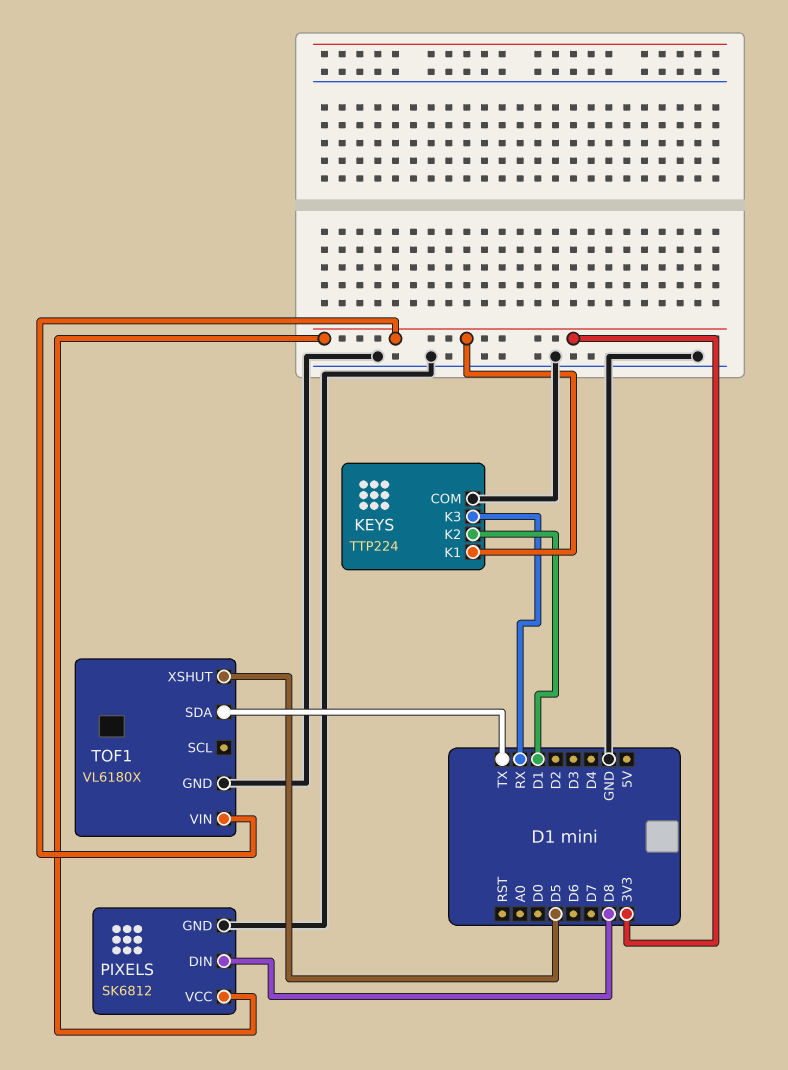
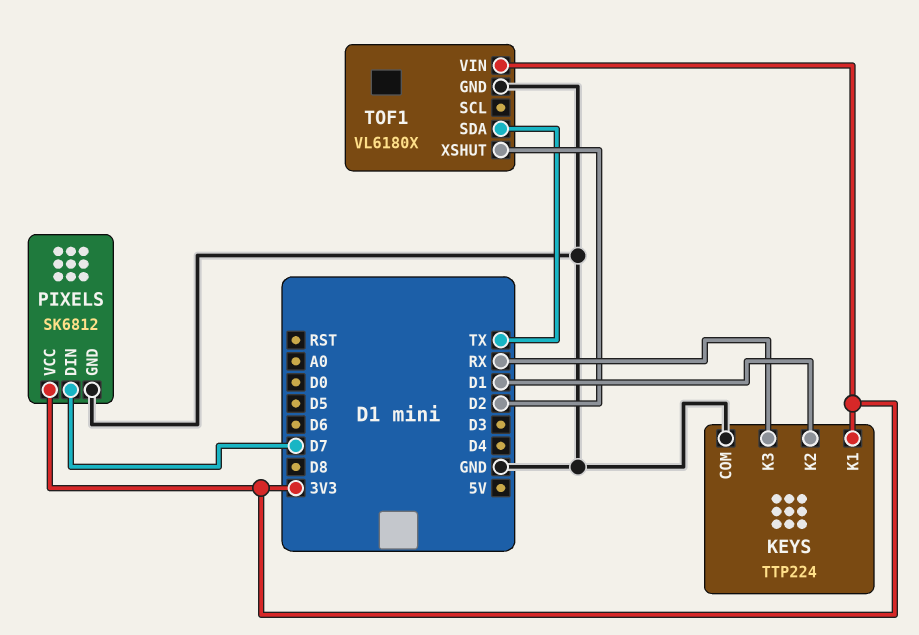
PIXELS pin DIN: D8 -> D7
TOF1 pin XSHUT: D5 -> D2

